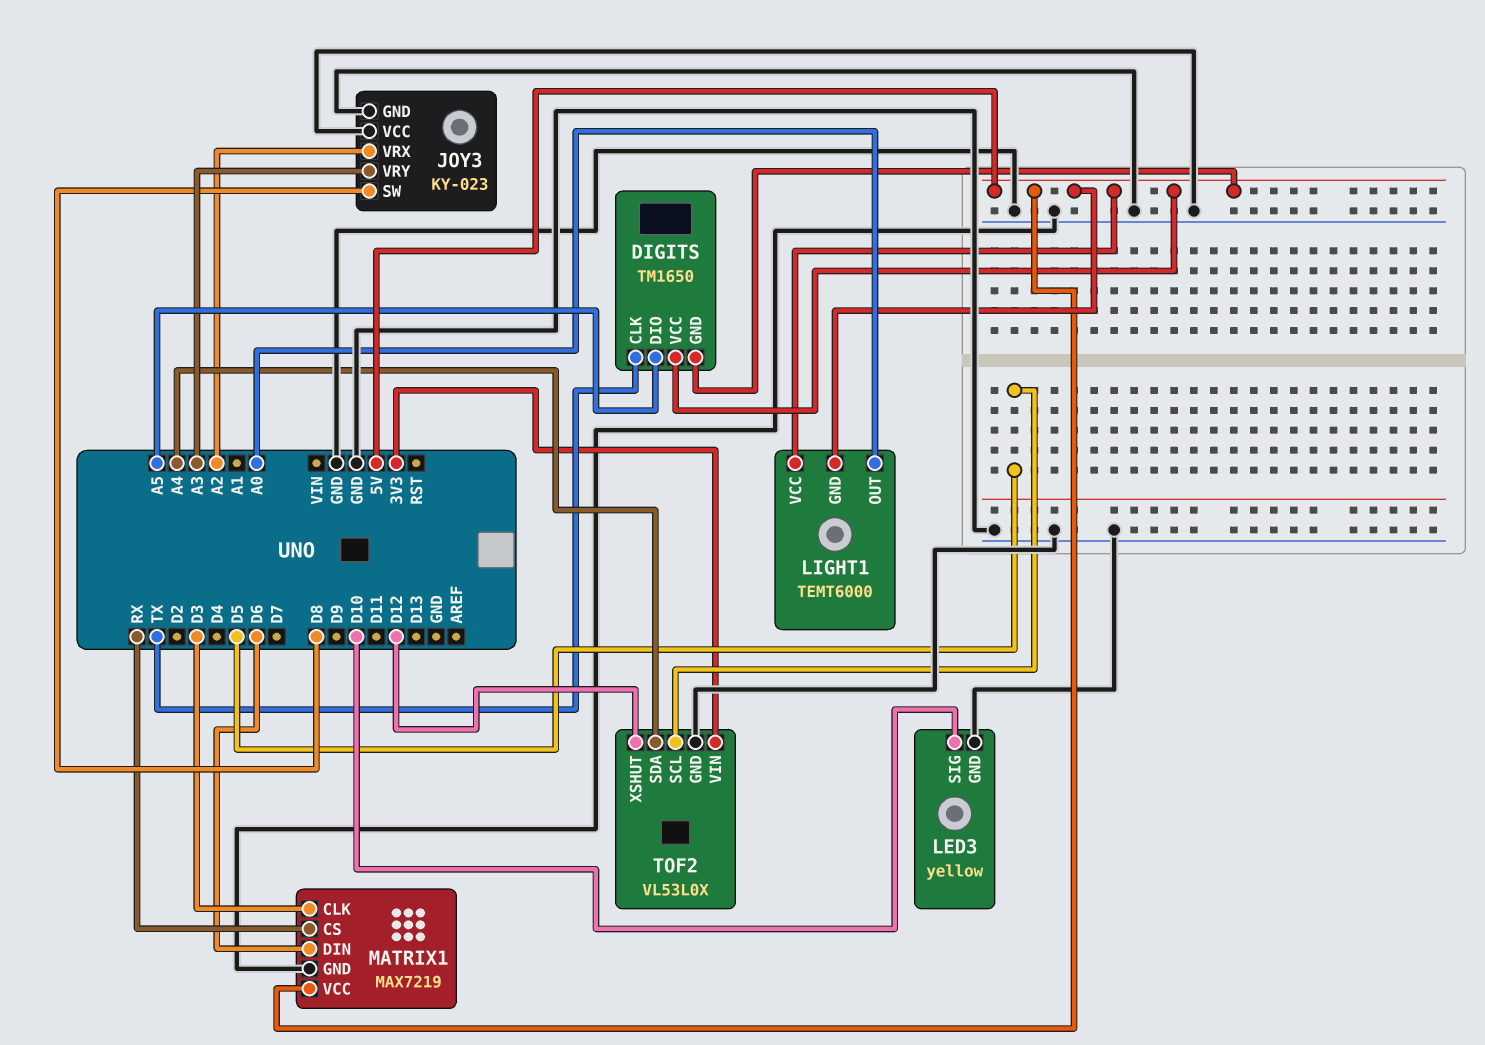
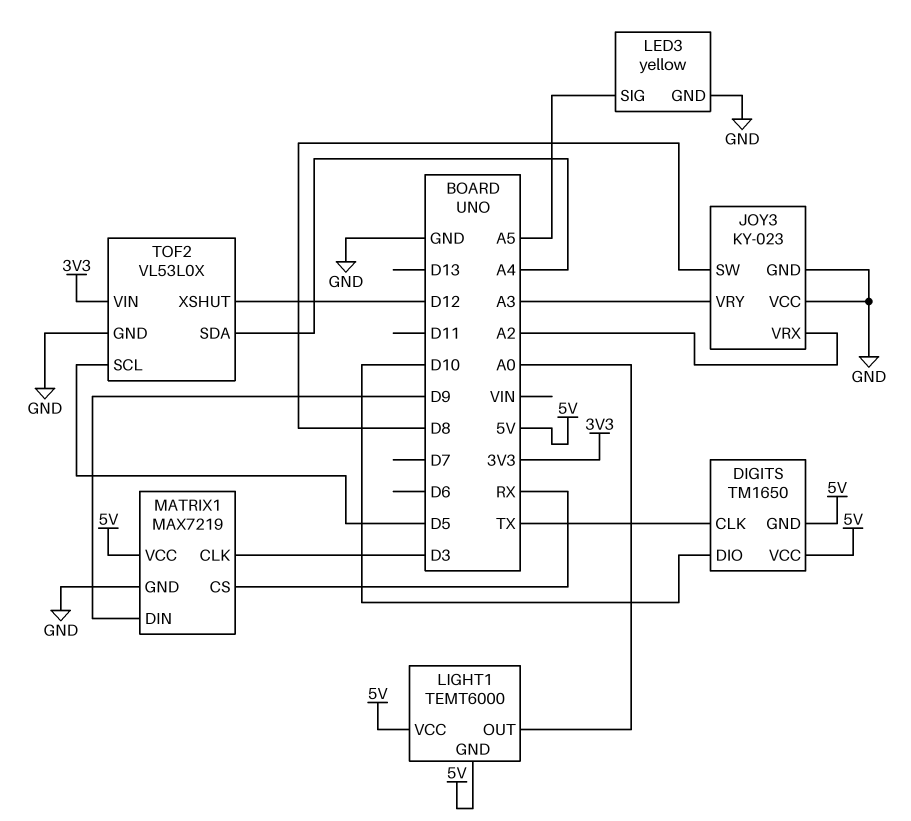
DIGITS pin DIO: A5 -> D10
LED3 pin SIG: D10 -> A5
MATRIX1 pin DIN: D6 -> D9

